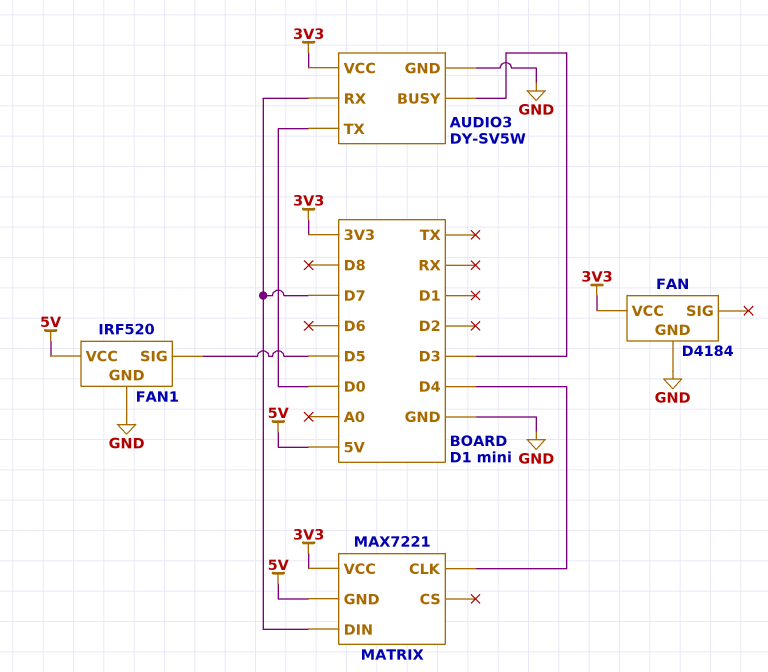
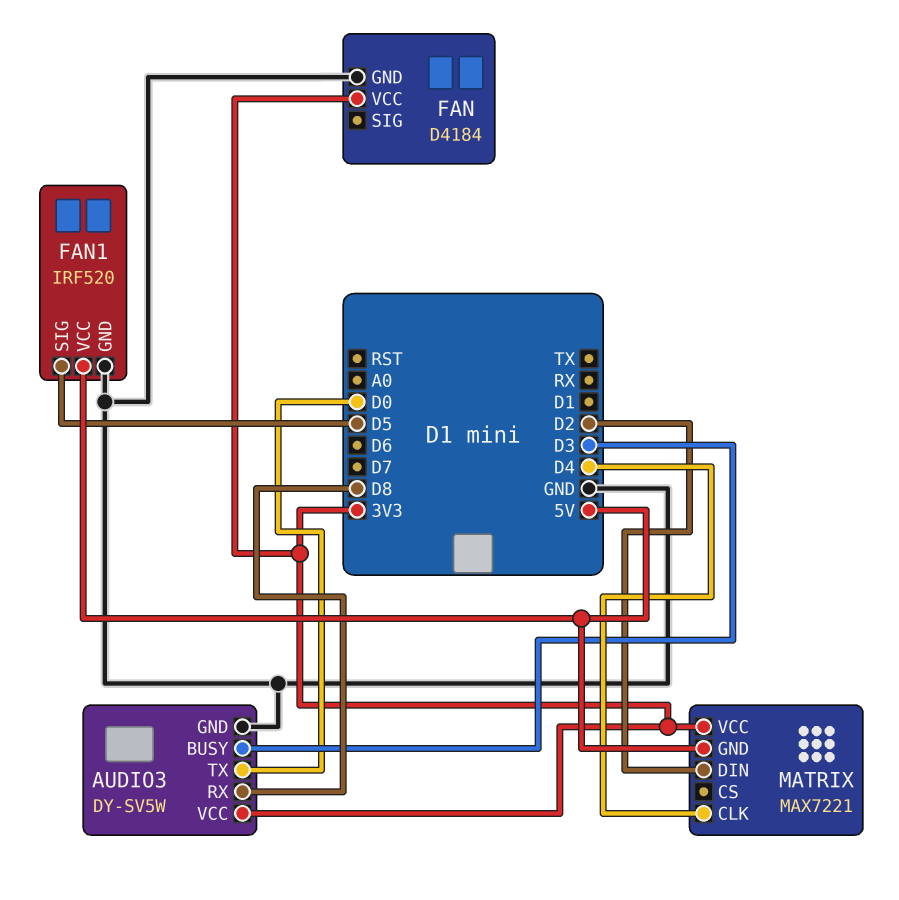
AUDIO3 pin RX: D7 -> D8
MATRIX pin DIN: D7 -> D2

